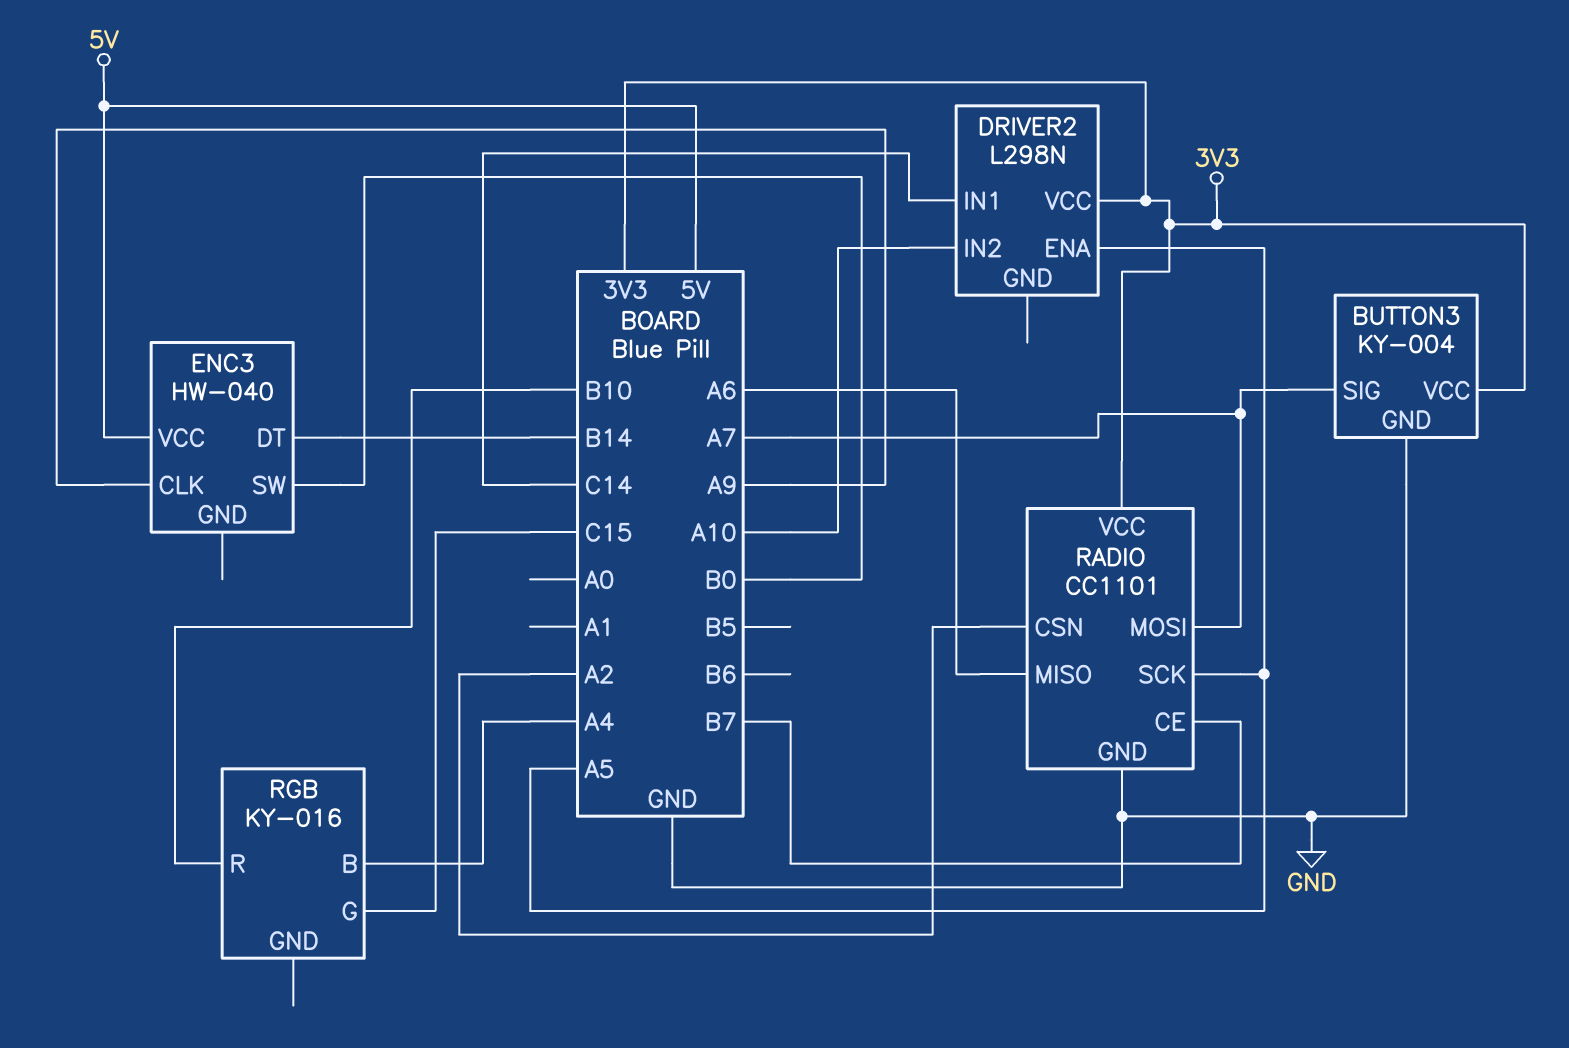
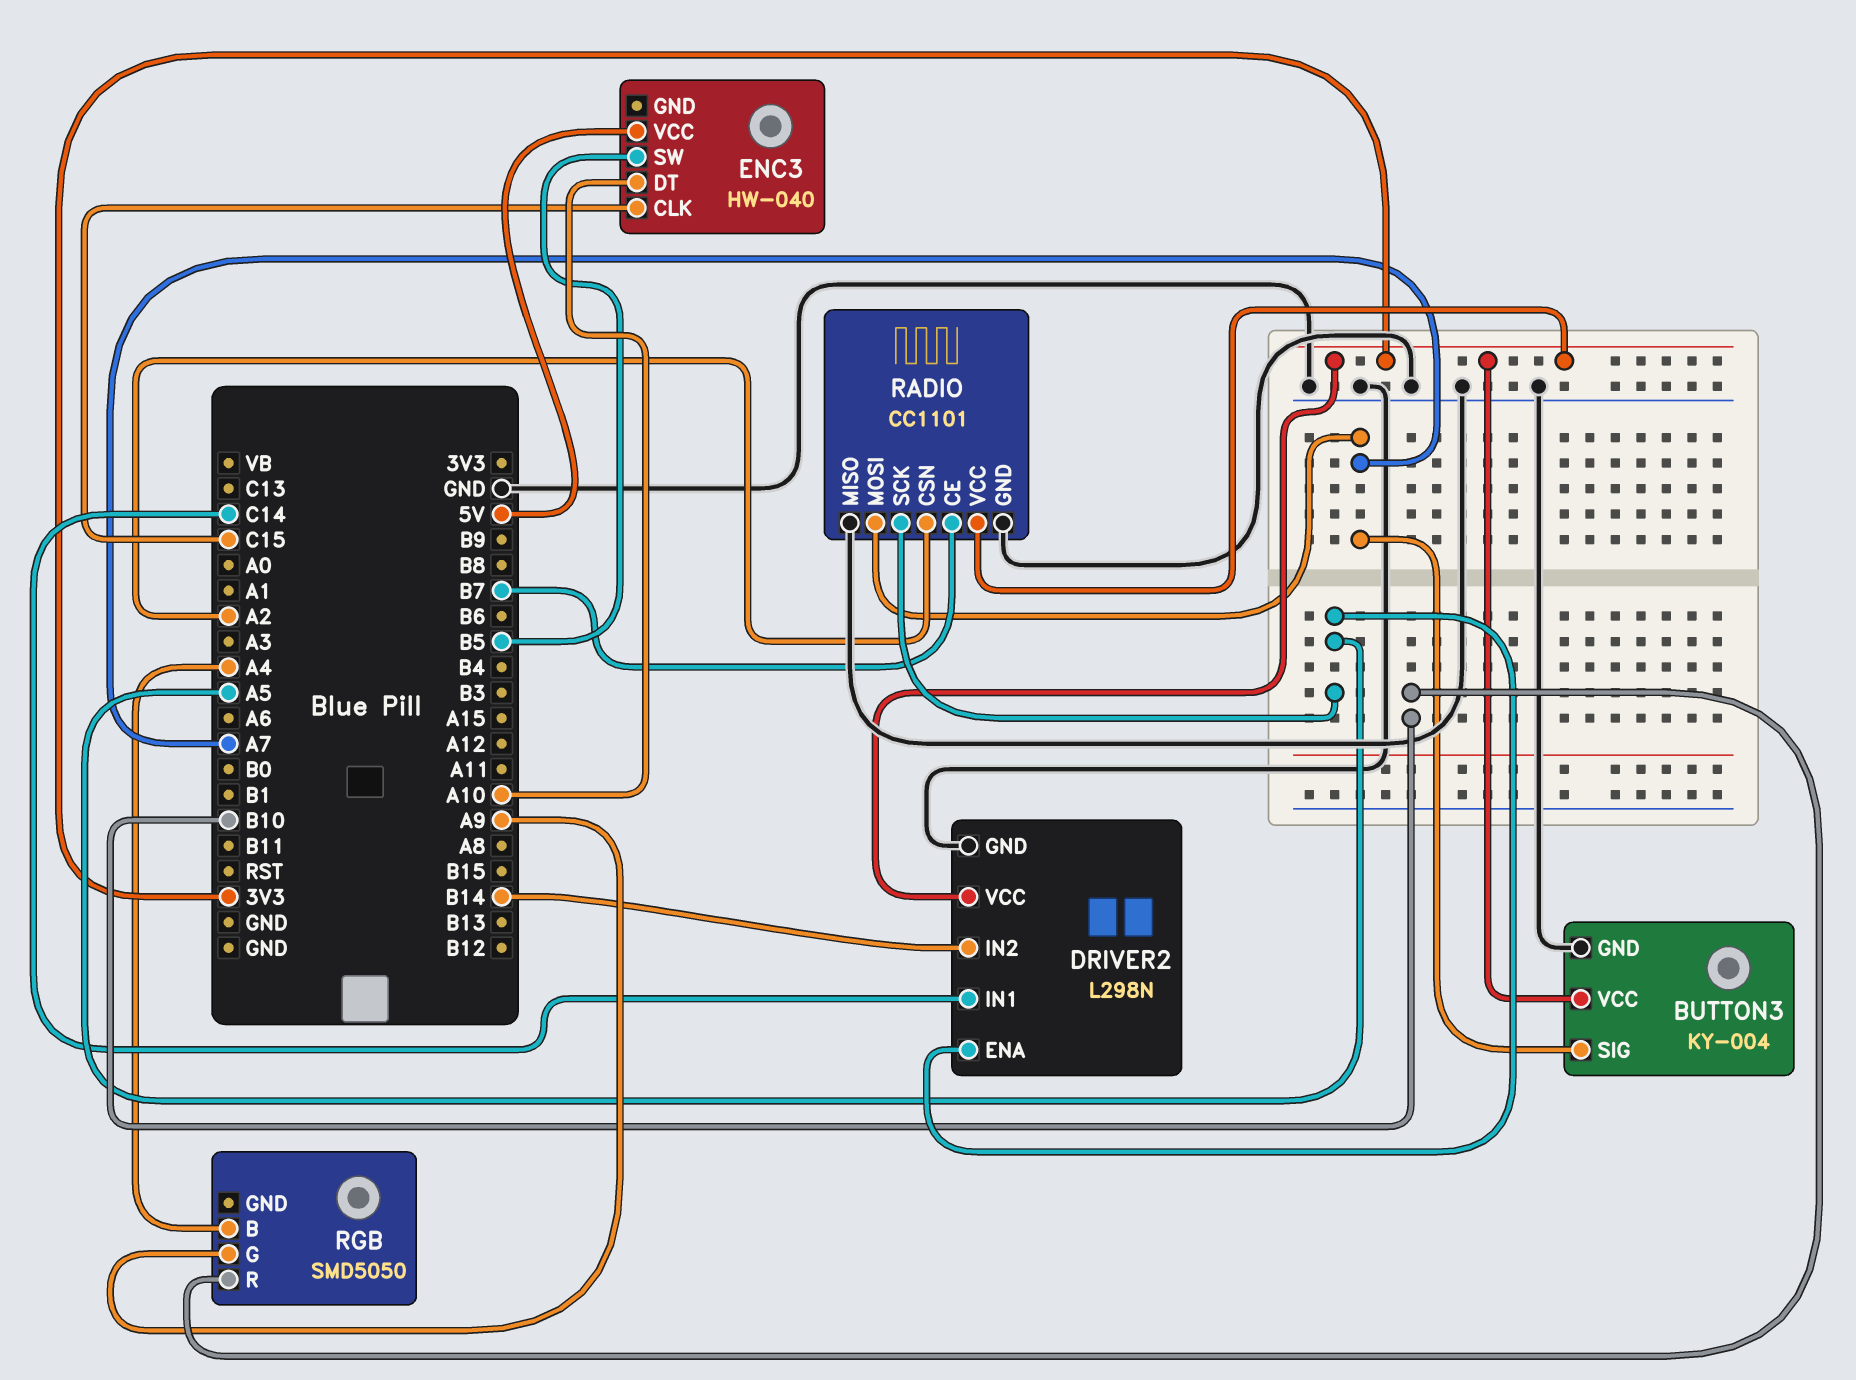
DRIVER2 pin GND: none -> GND
DRIVER2 pin IN2: A10 -> B14
ENC3 pin CLK: A9 -> C15
ENC3 pin DT: B14 -> A10
ENC3 pin SW: B0 -> B5
RADIO pin MISO: A6 -> GND
RGB: KY-016 -> SMD5050
RGB pin G: C15 -> A9

